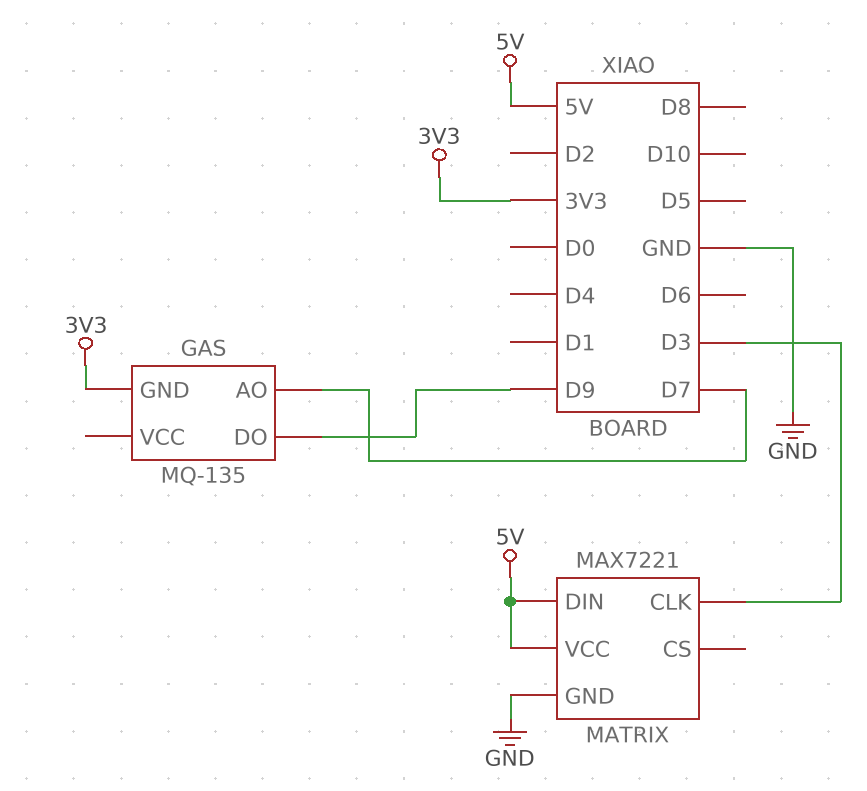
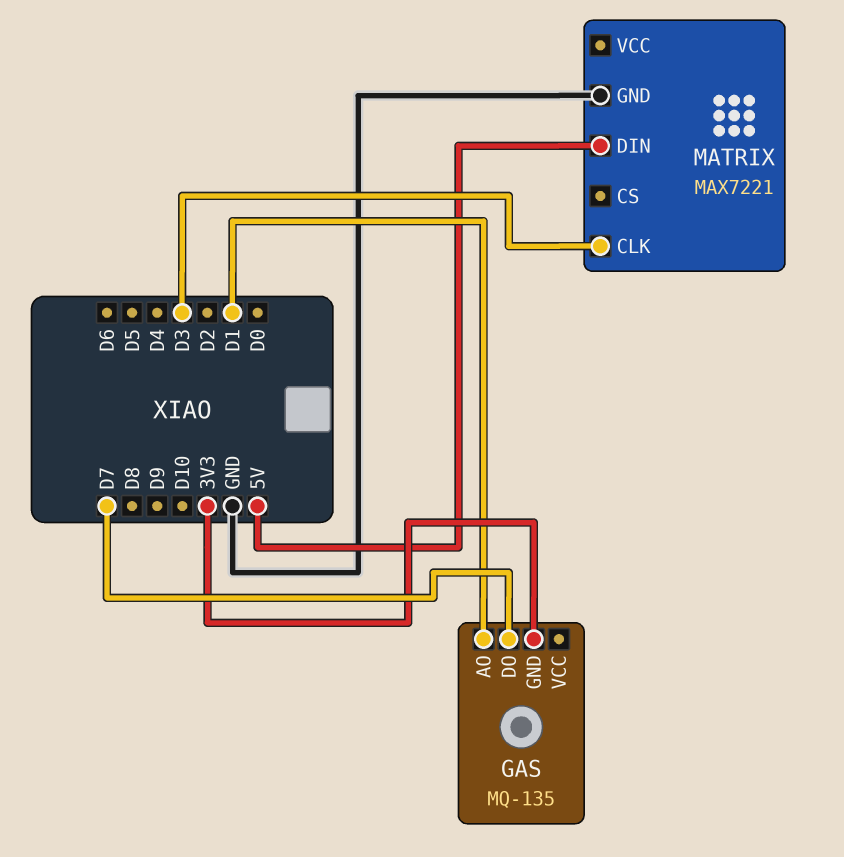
GAS pin AO: D7 -> D1
GAS pin DO: D9 -> D7
MATRIX pin VCC: 5V -> none

